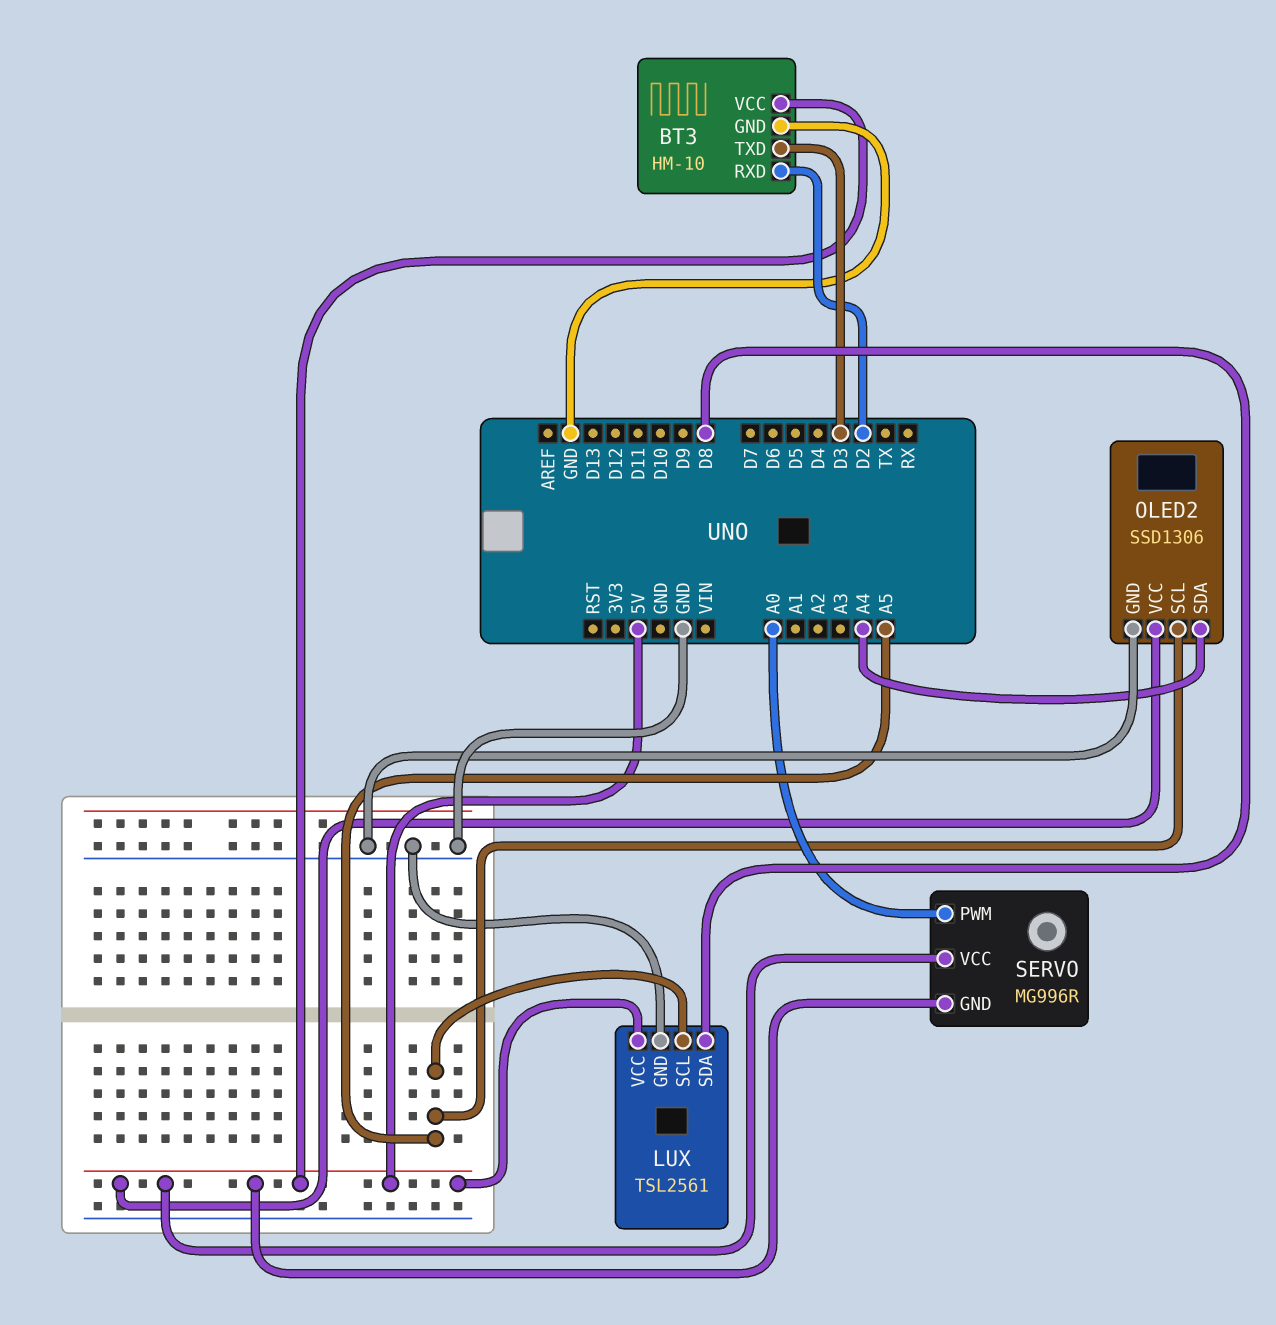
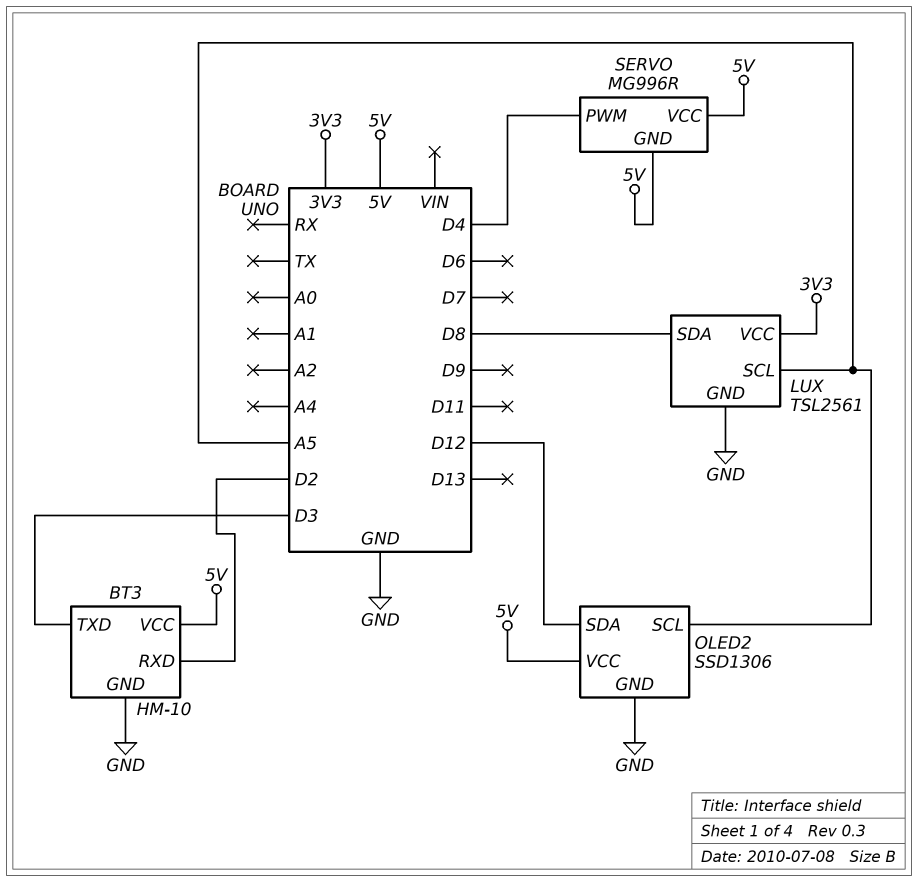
LUX pin VCC: 5V -> 3V3
OLED2 pin SDA: A4 -> D12
SERVO pin PWM: A0 -> D4

